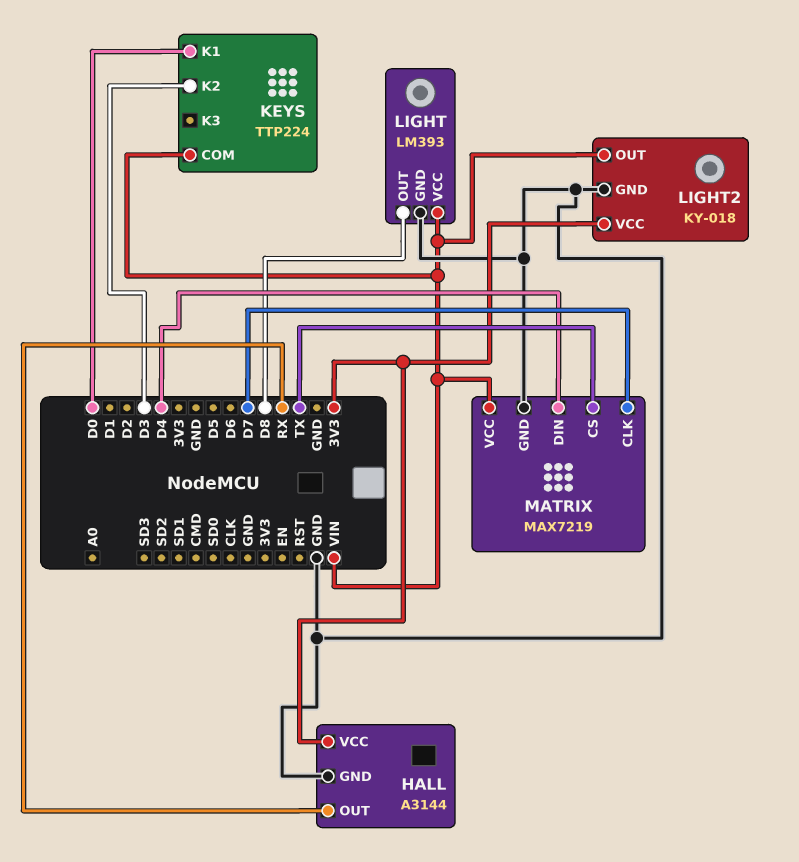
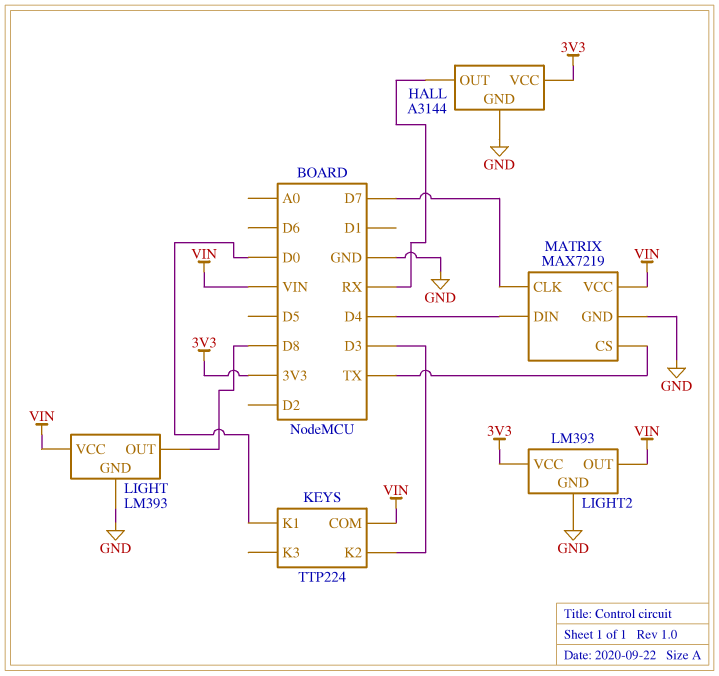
LIGHT2: KY-018 -> LM393

